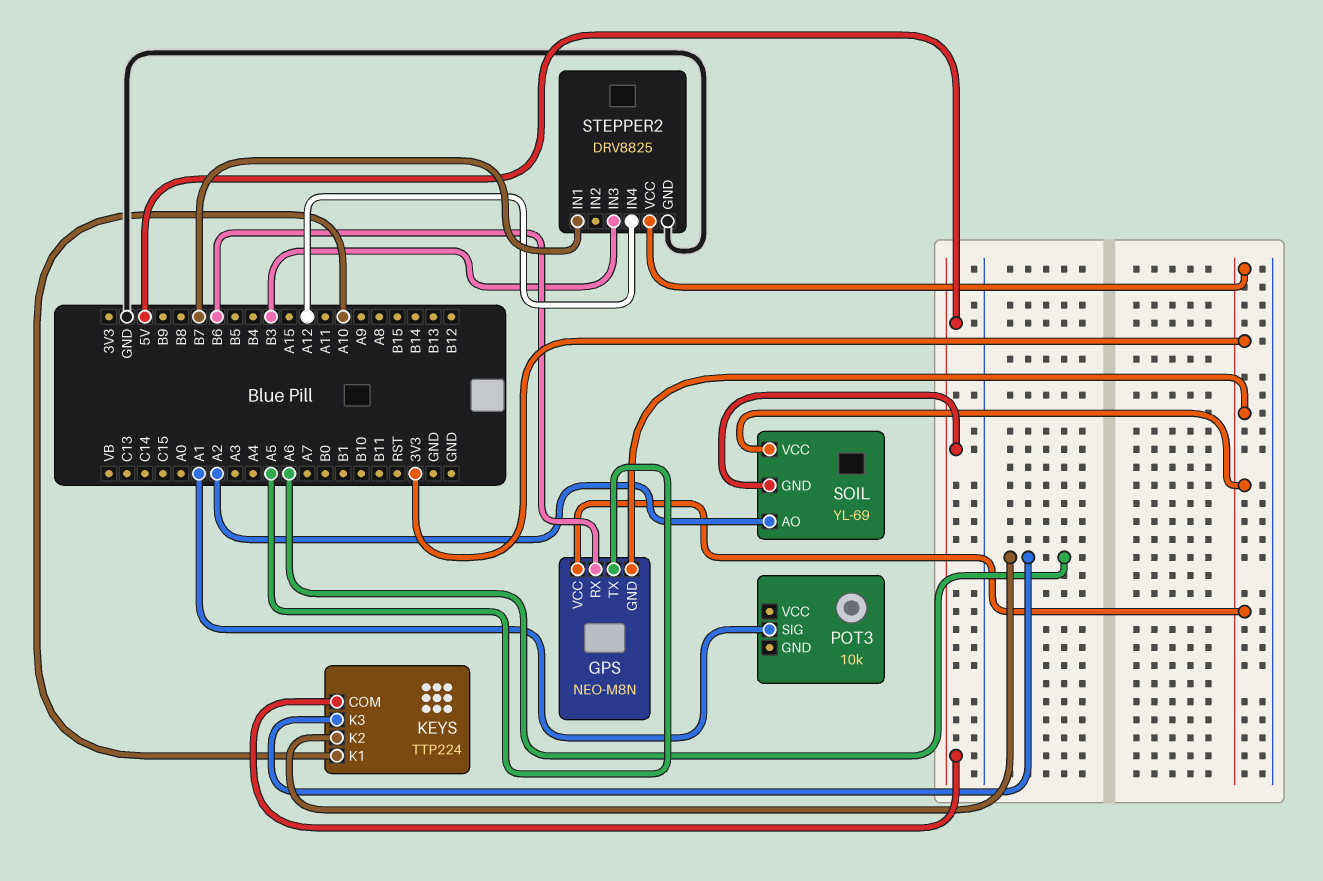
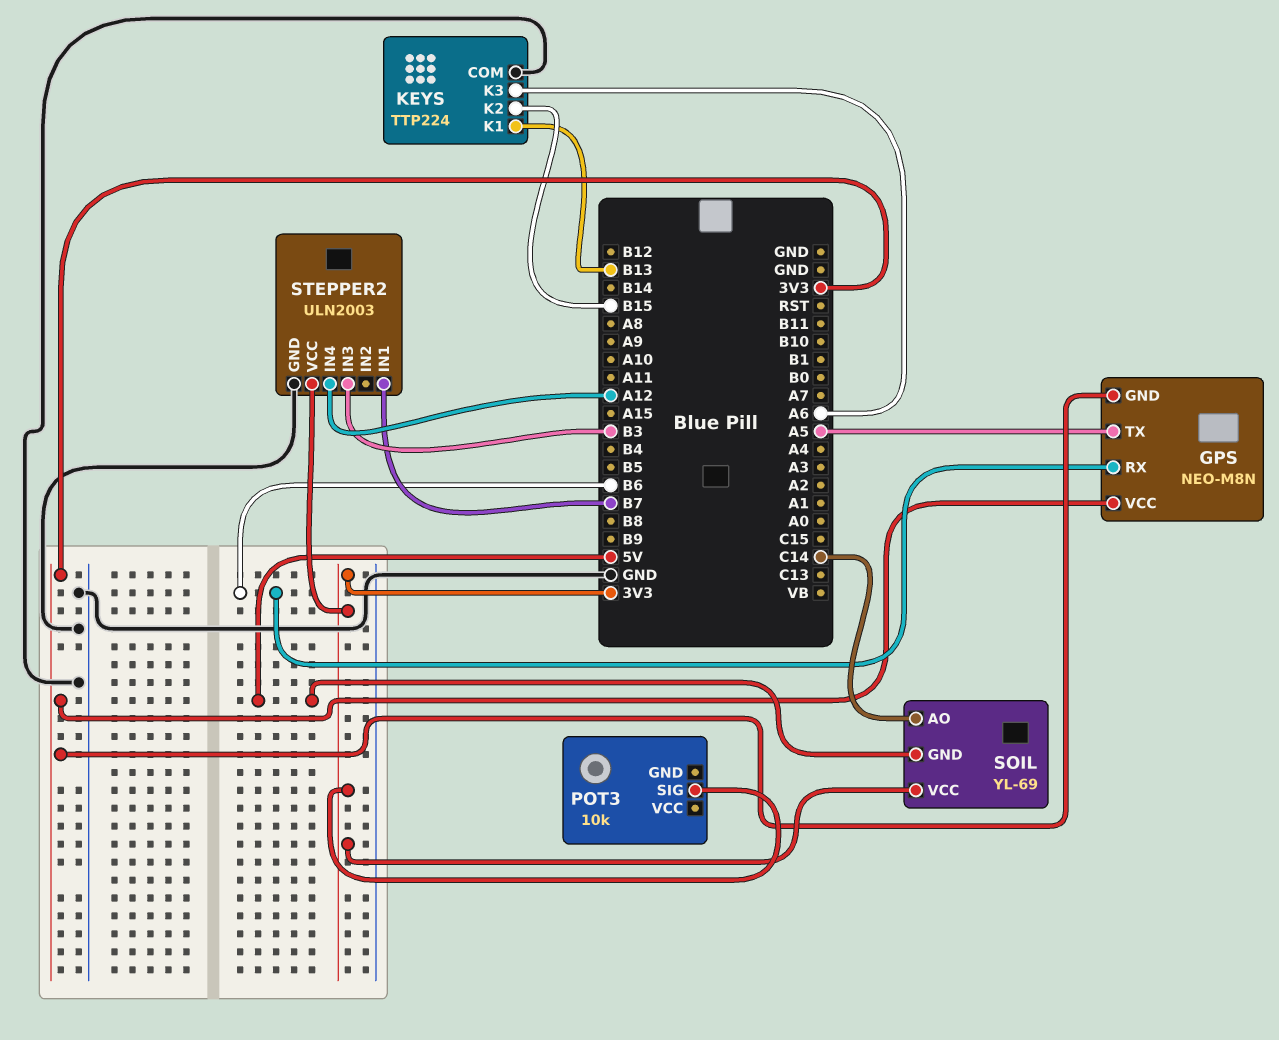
KEYS pin COM: 5V -> GND
KEYS pin K1: A10 -> B13
KEYS pin K2: A6 -> B15
POT3 pin SIG: A1 -> 3V3
SOIL pin AO: A2 -> C14
STEPPER2: DRV8825 -> ULN2003

